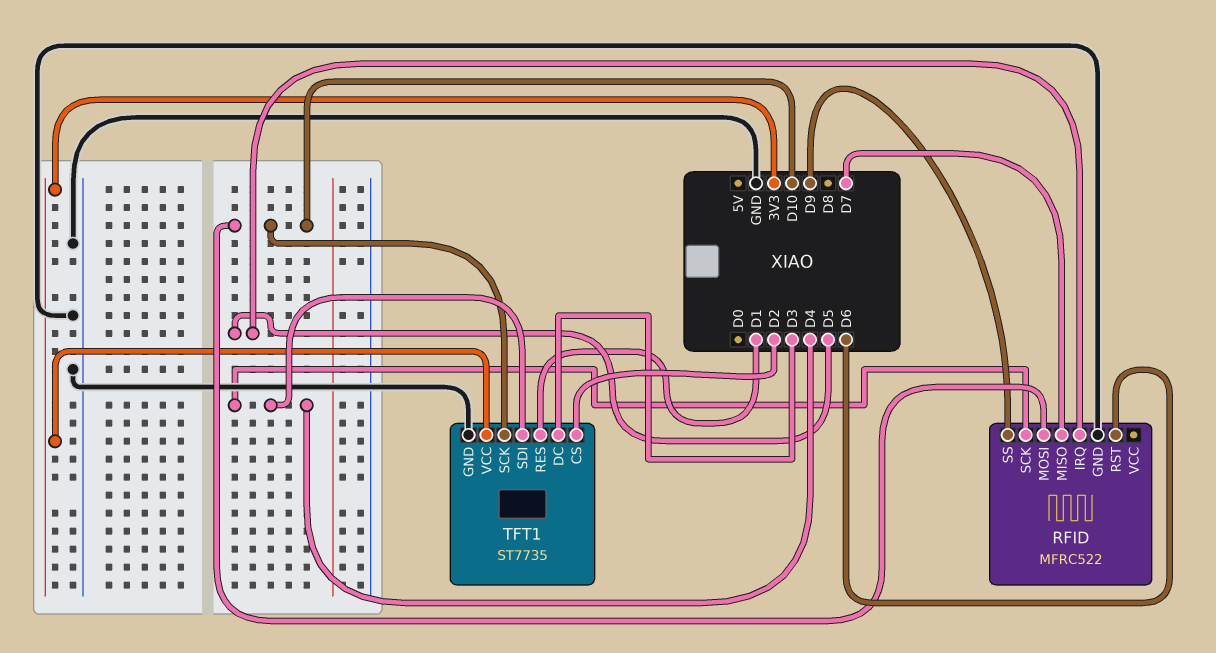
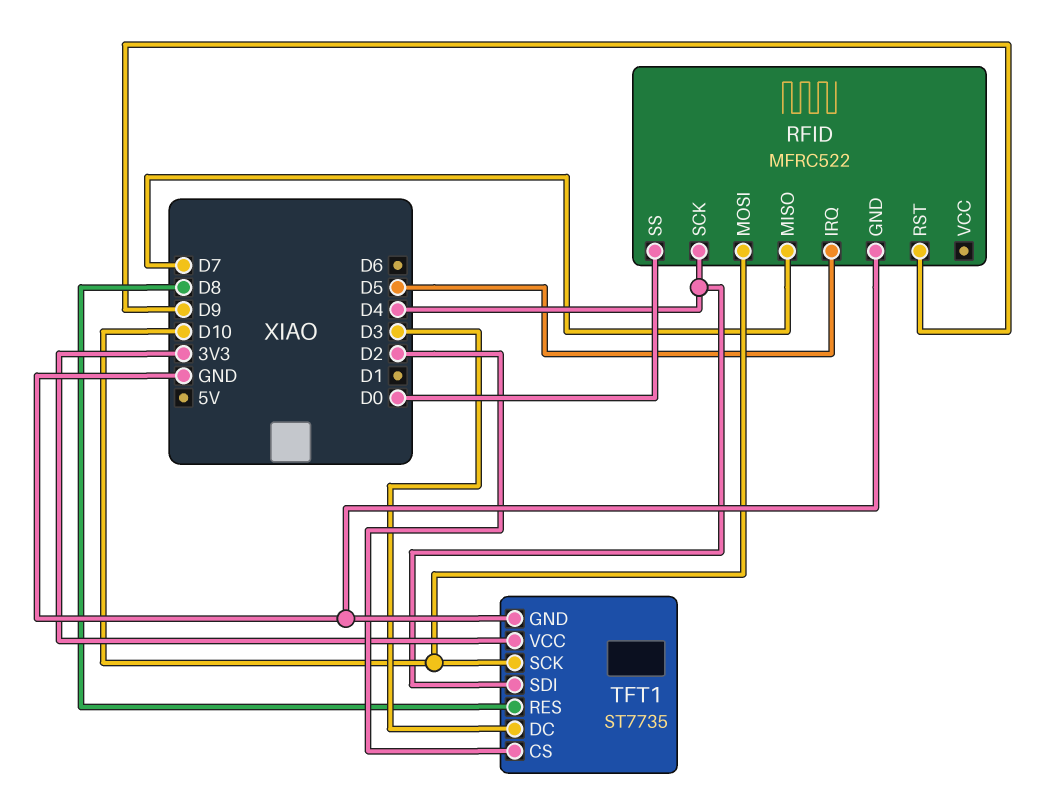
RFID pin RST: D6 -> D9
RFID pin SS: D9 -> D0
TFT1 pin RES: D1 -> D8

